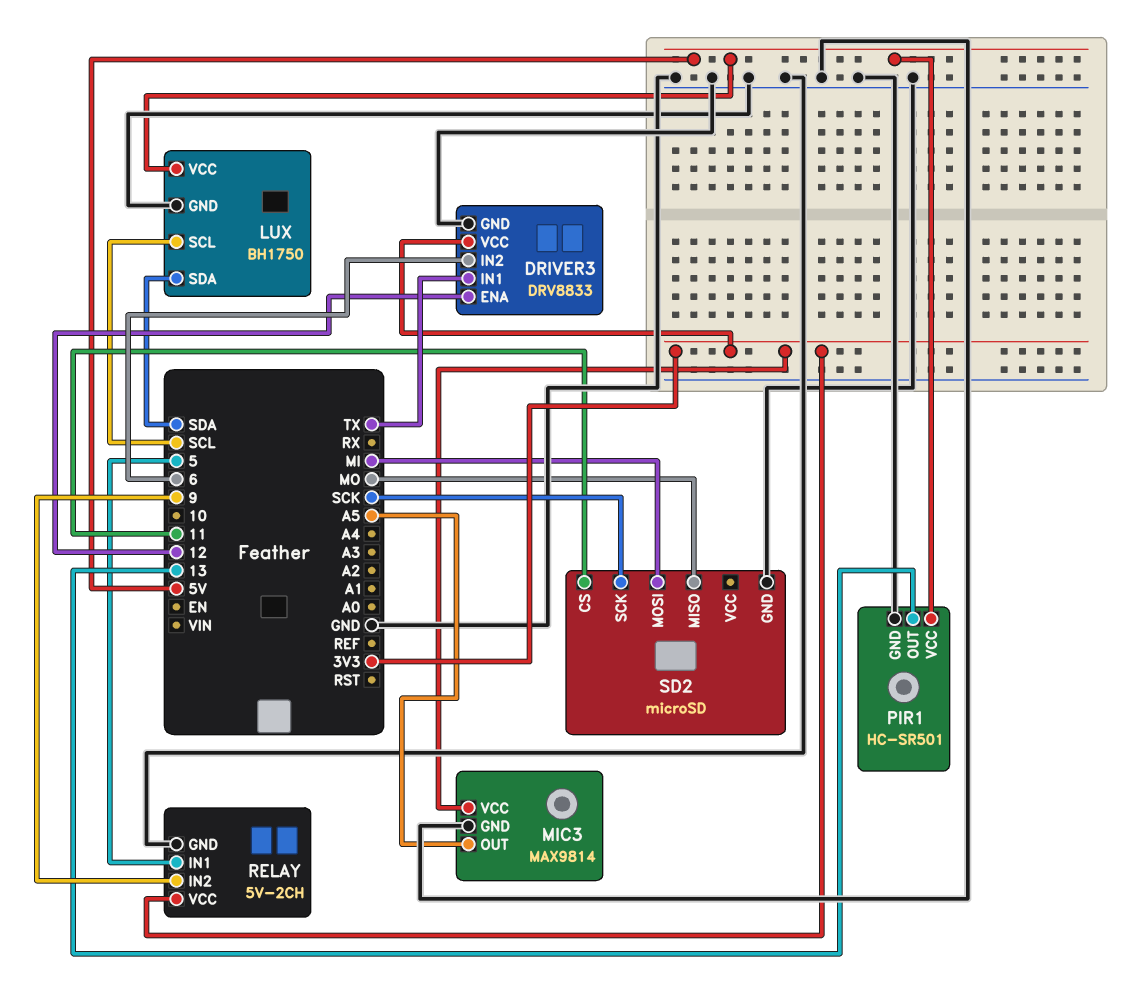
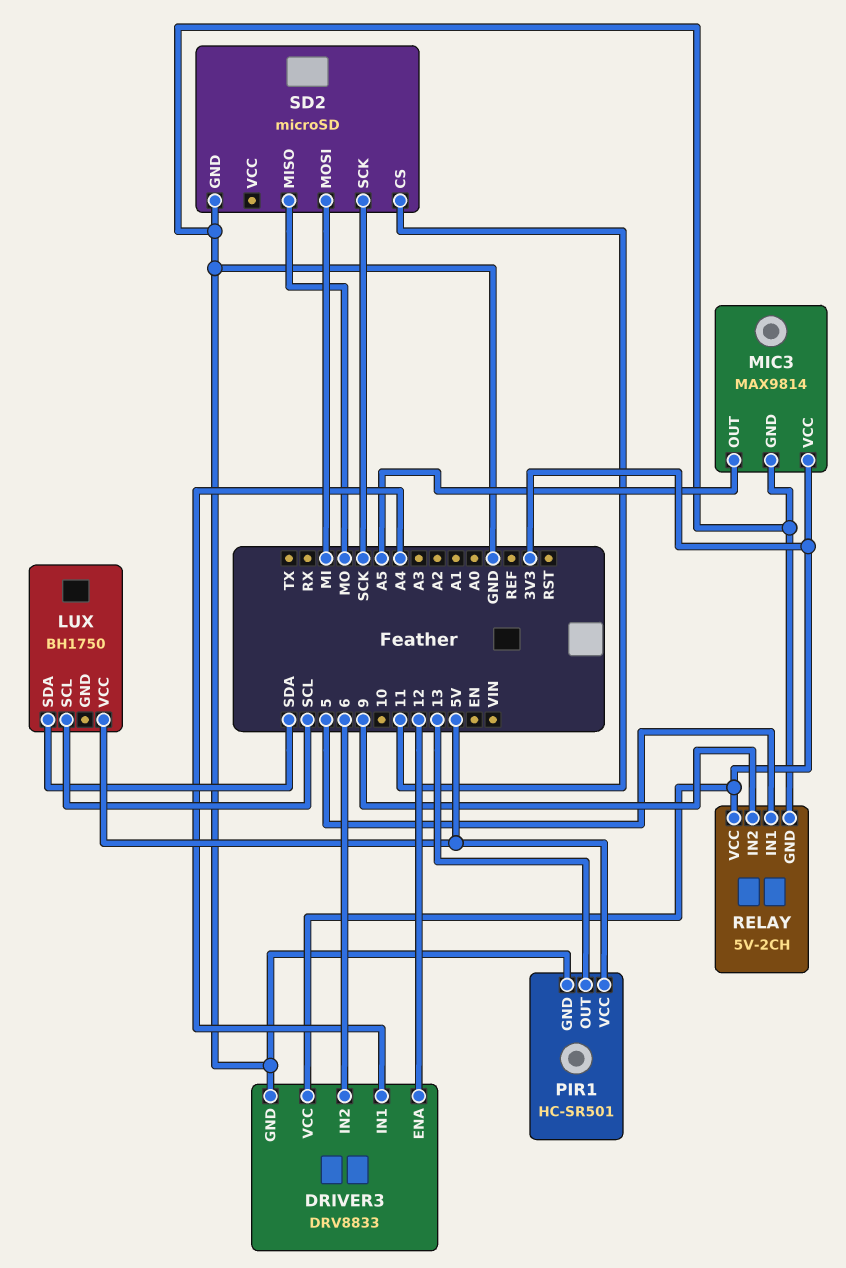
DRIVER3 pin IN1: TX -> A4
LUX pin GND: GND -> none

